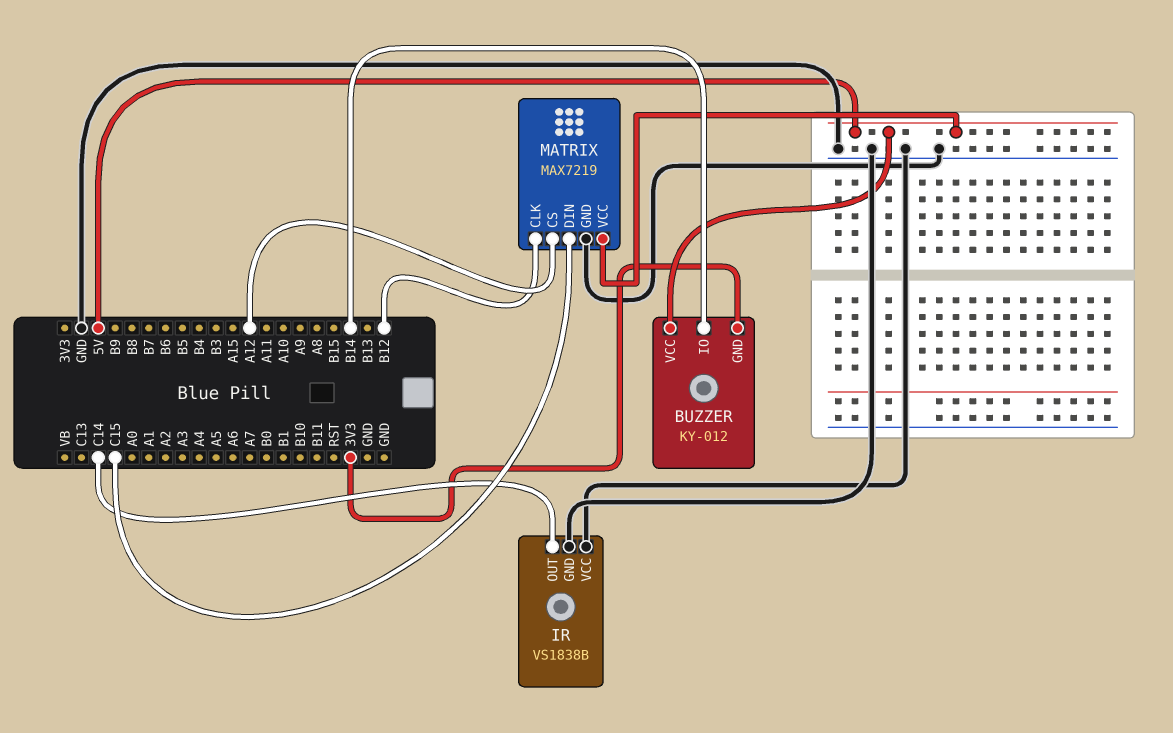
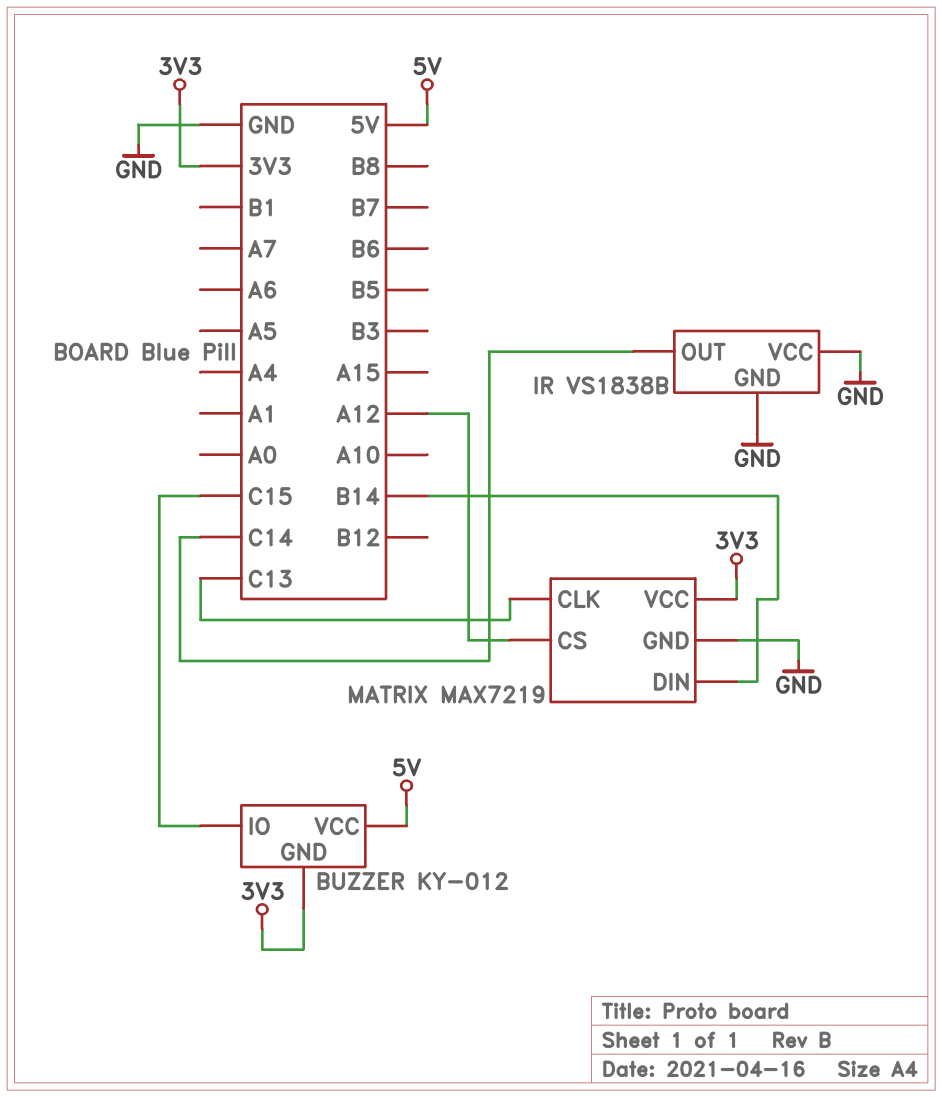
BUZZER pin IO: B14 -> C15
MATRIX pin CLK: B12 -> C13
MATRIX pin DIN: C15 -> B14
MATRIX pin VCC: 5V -> 3V3

